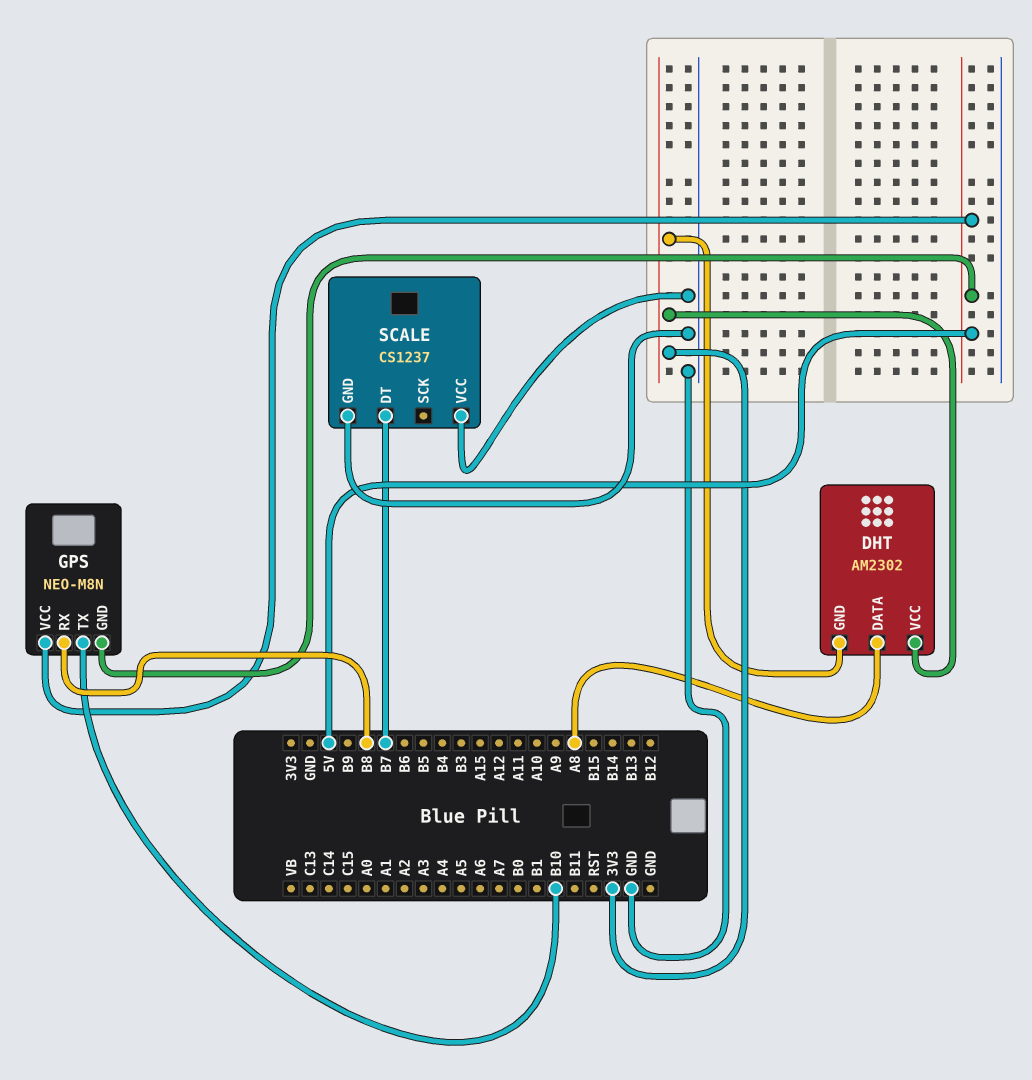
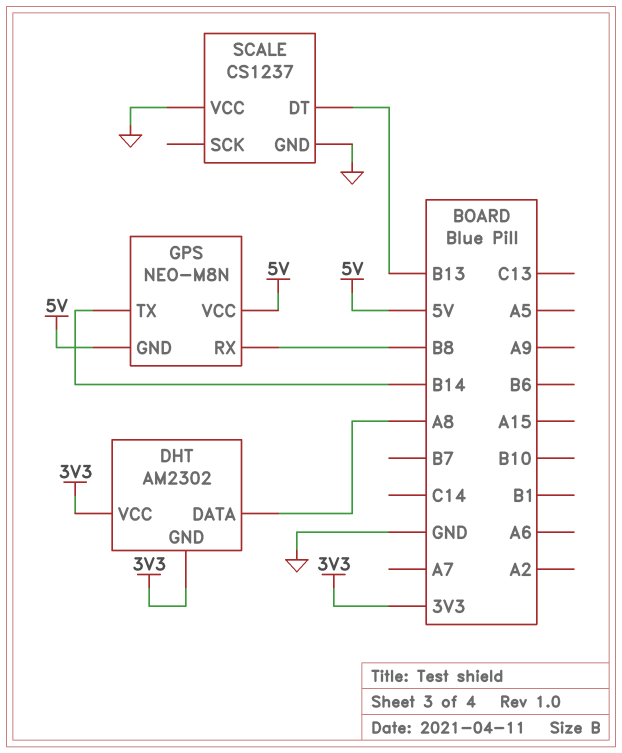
GPS pin TX: B10 -> B14
SCALE pin DT: B7 -> B13

